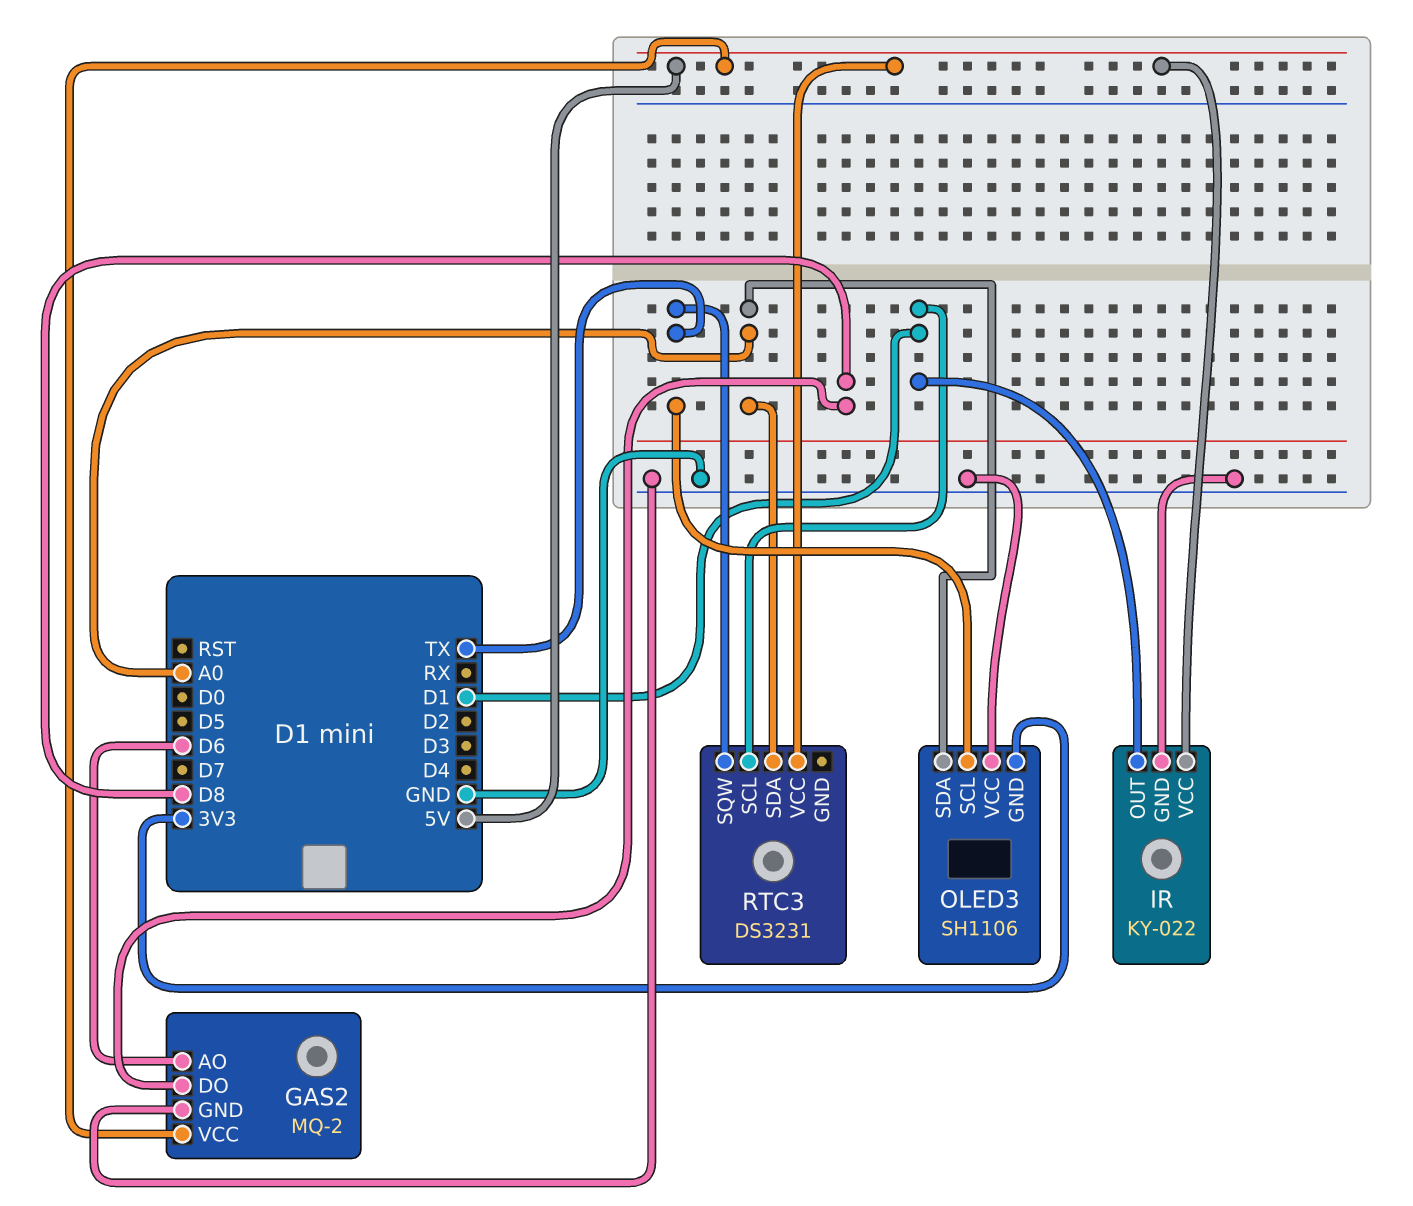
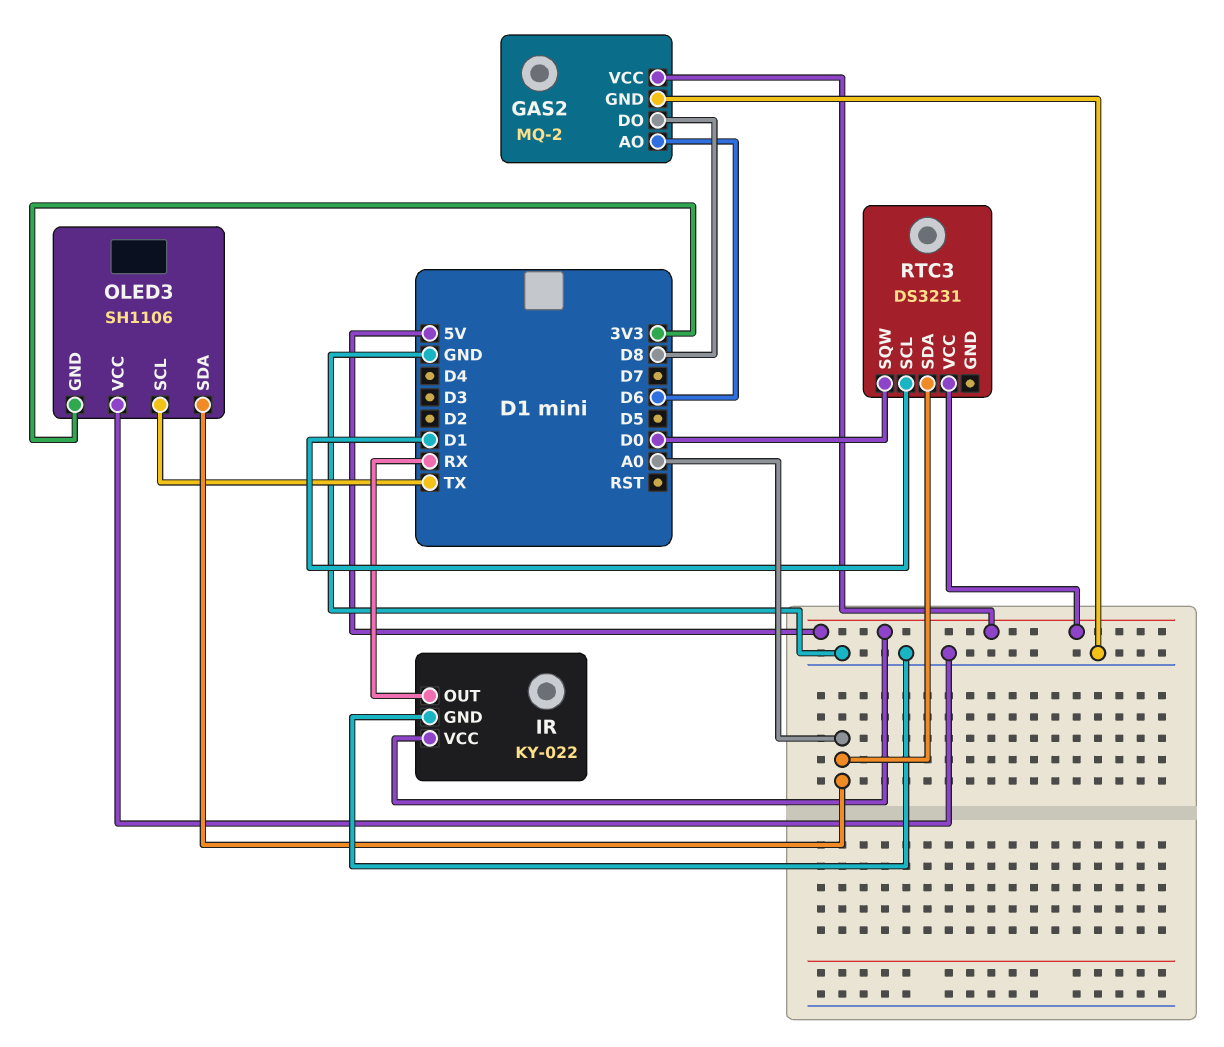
IR pin OUT: D1 -> RX
RTC3 pin SQW: TX -> D0

